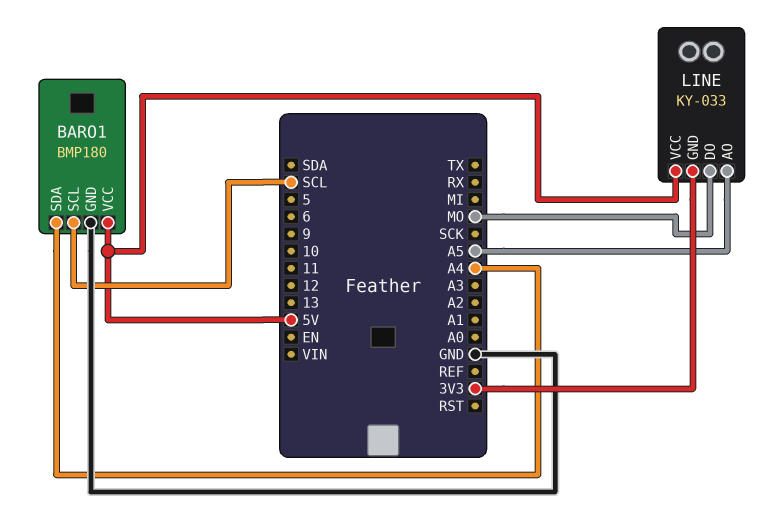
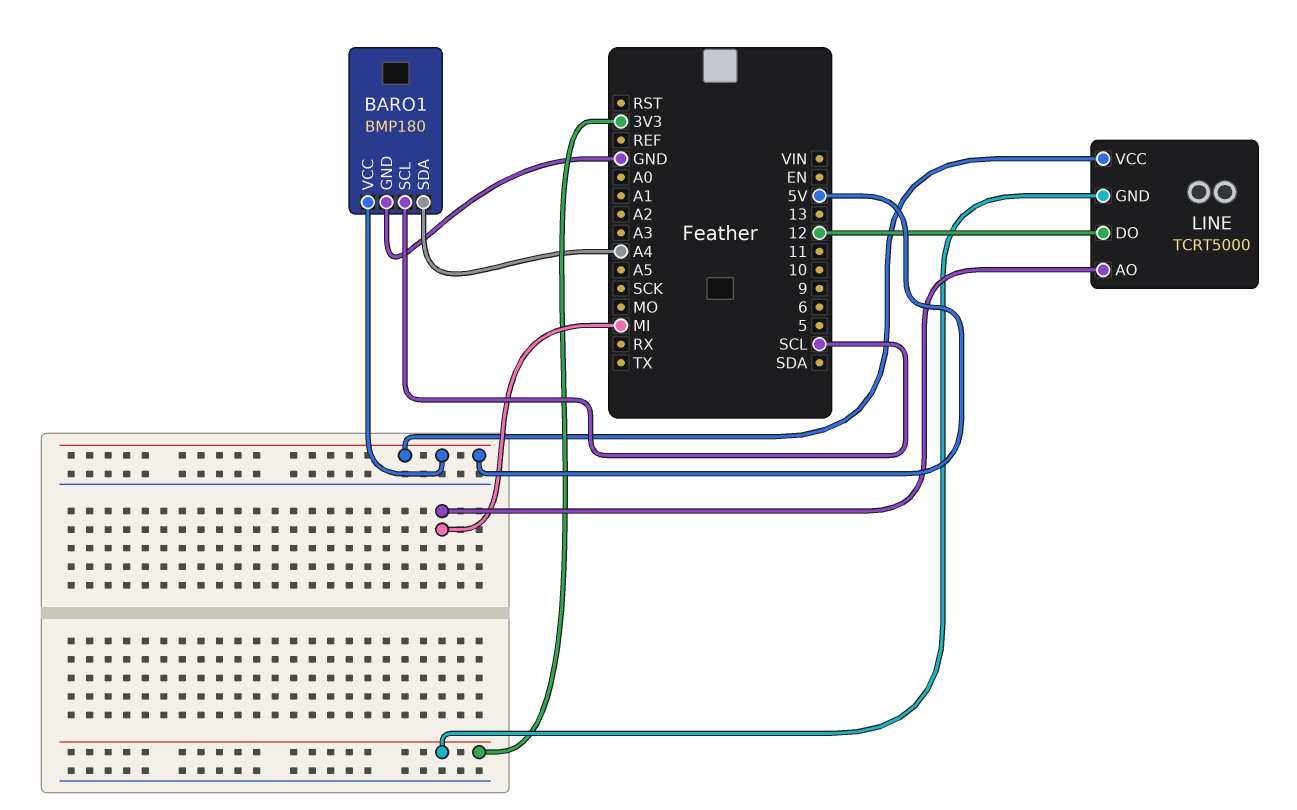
LINE: KY-033 -> TCRT5000
LINE pin AO: A5 -> MI
LINE pin DO: MO -> 12

